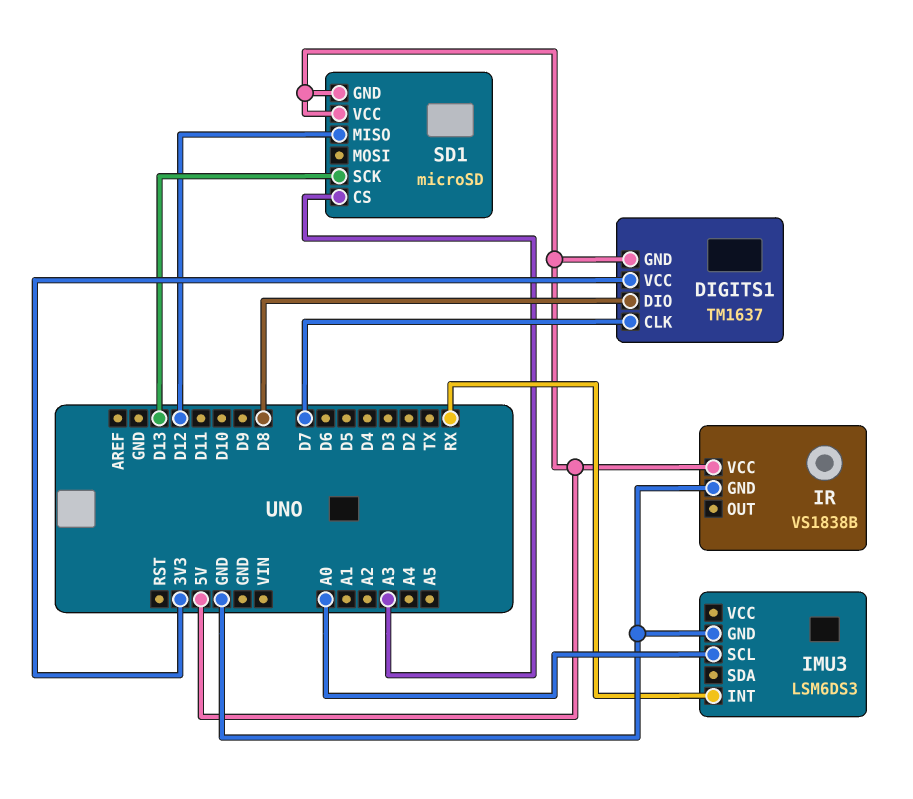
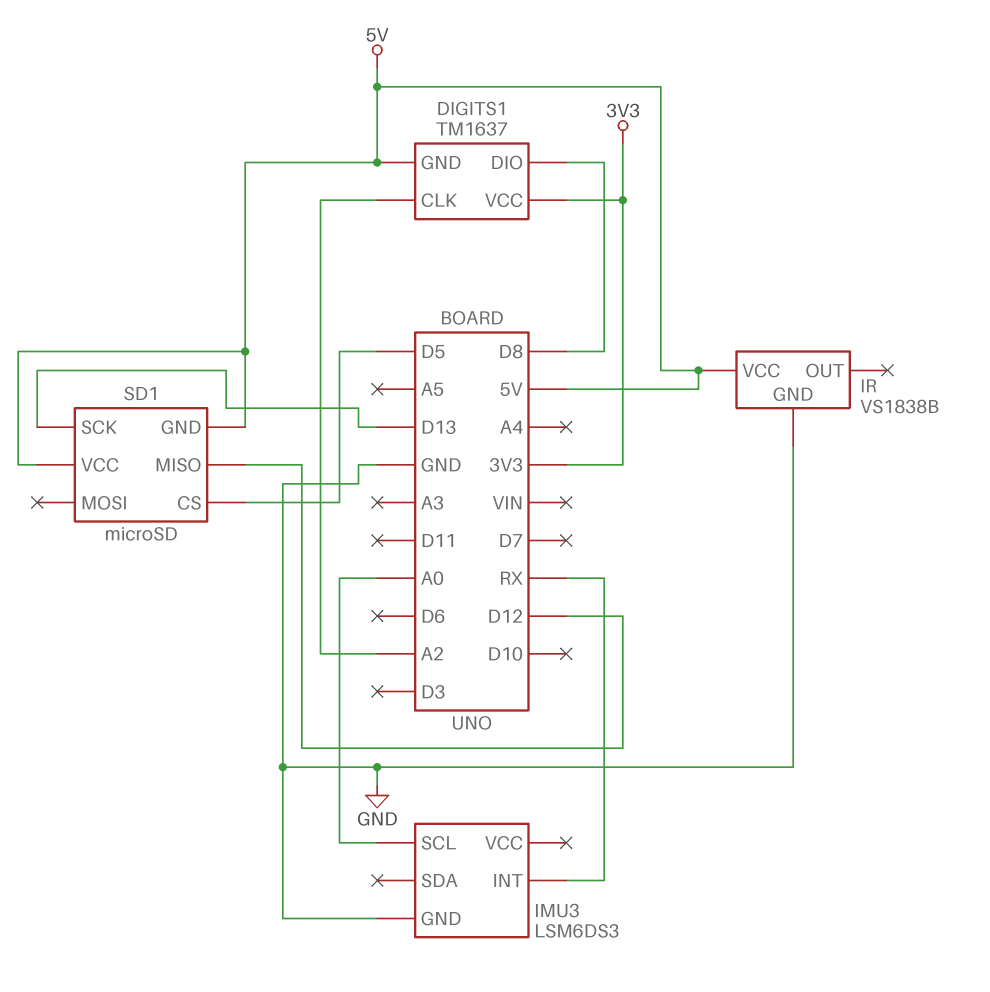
DIGITS1 pin CLK: D7 -> A2
SD1 pin CS: A3 -> D5

